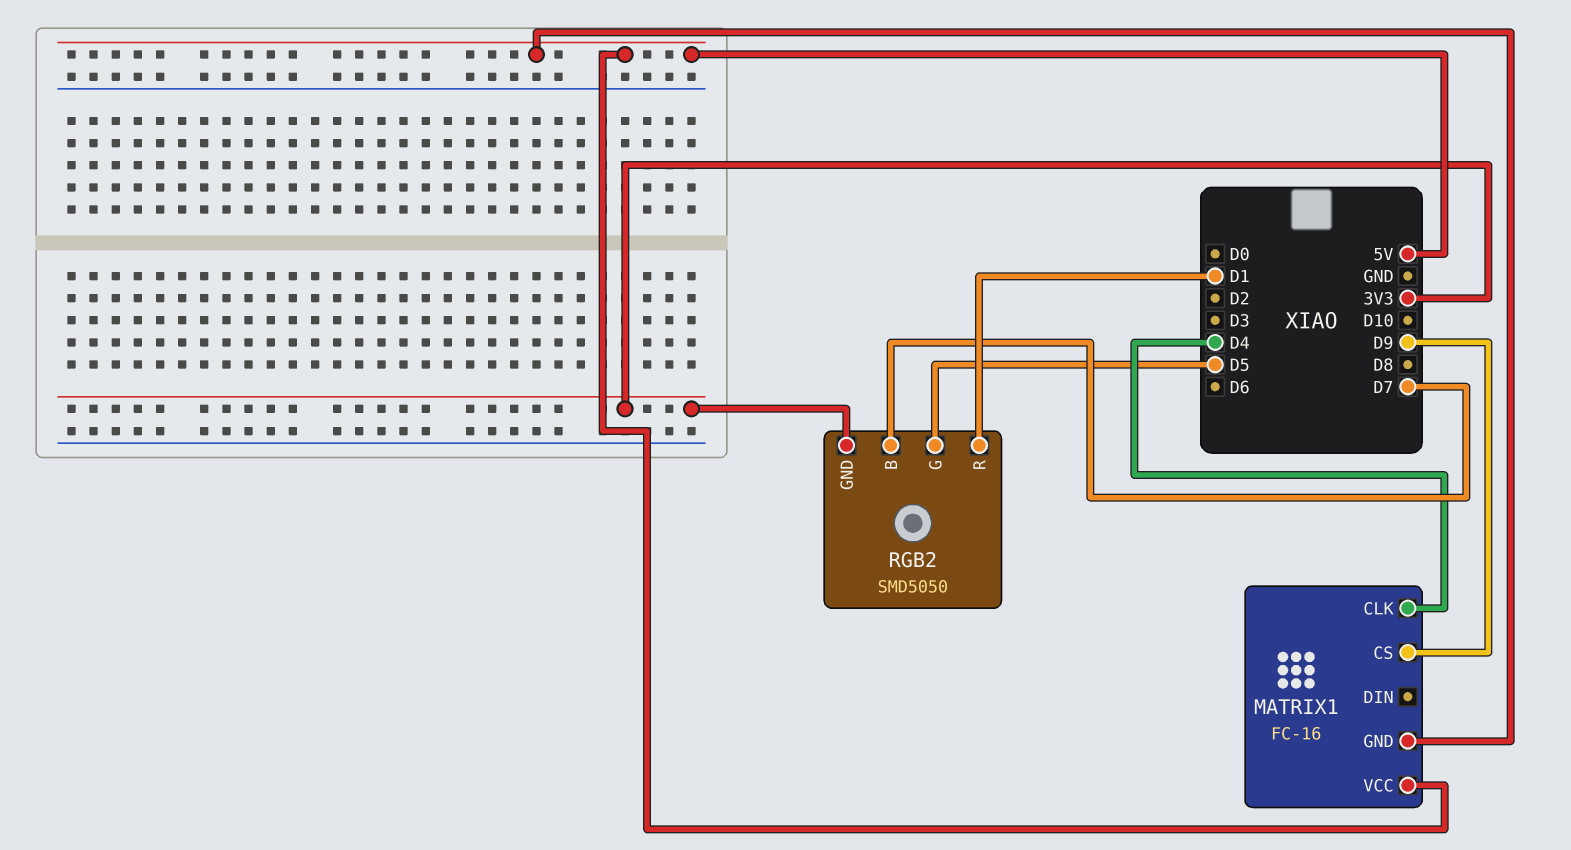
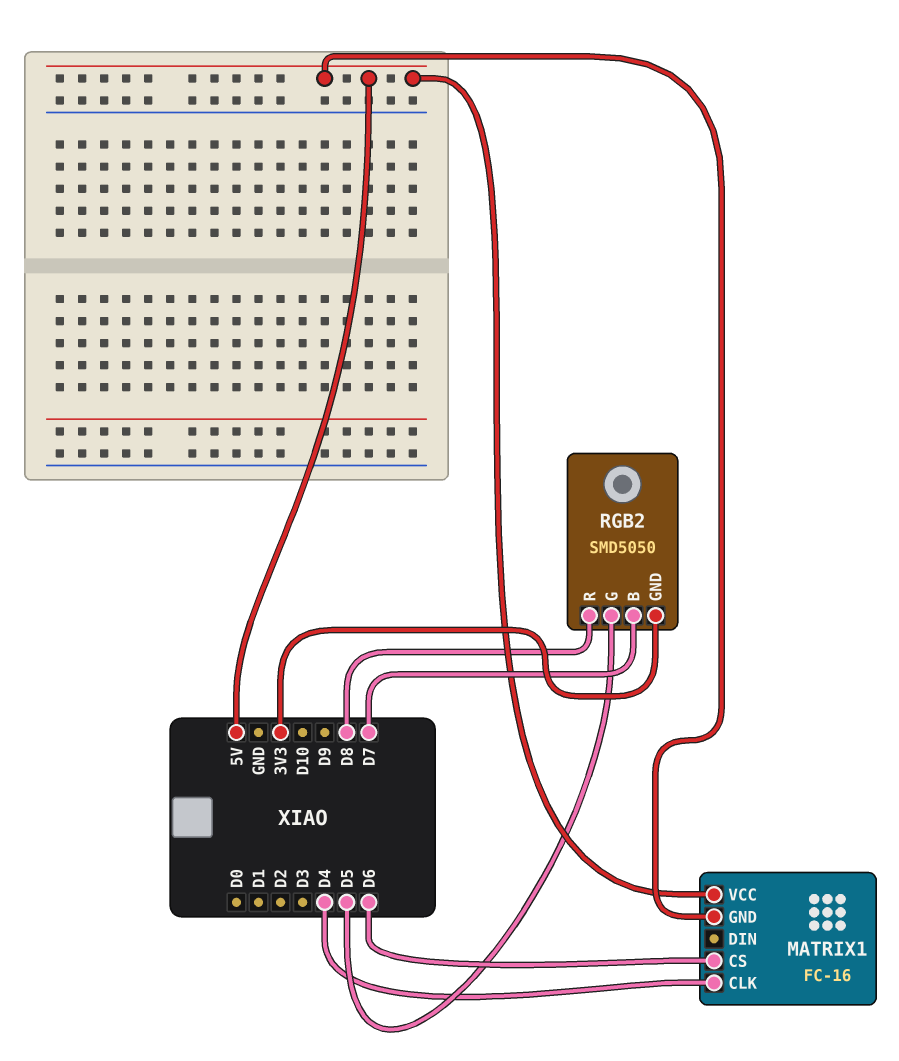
MATRIX1 pin CS: D9 -> D6
RGB2 pin R: D1 -> D8

